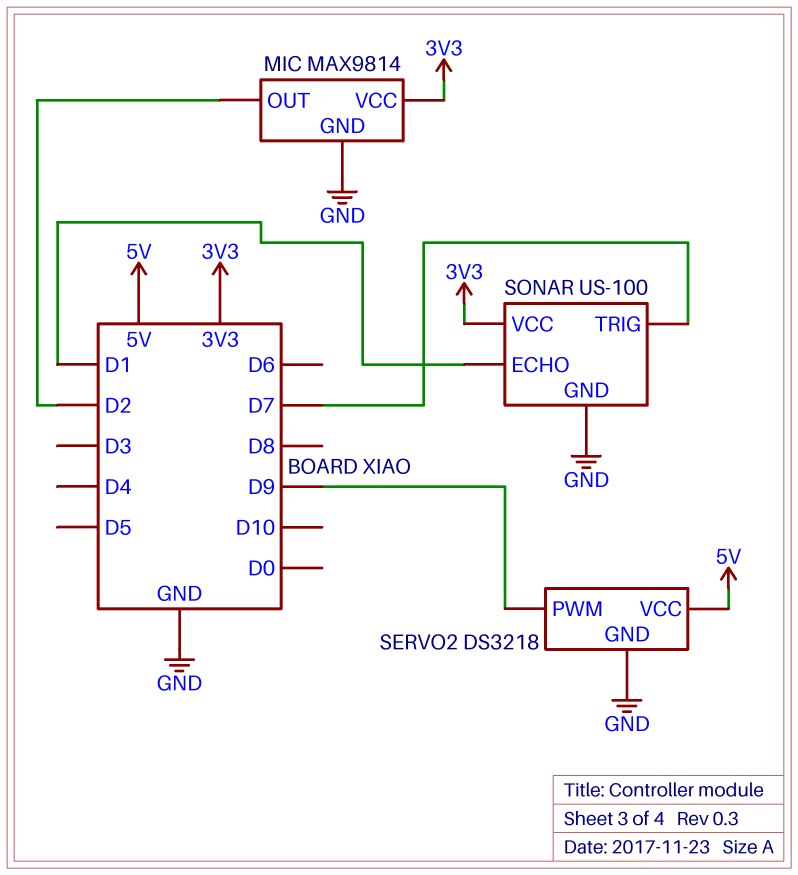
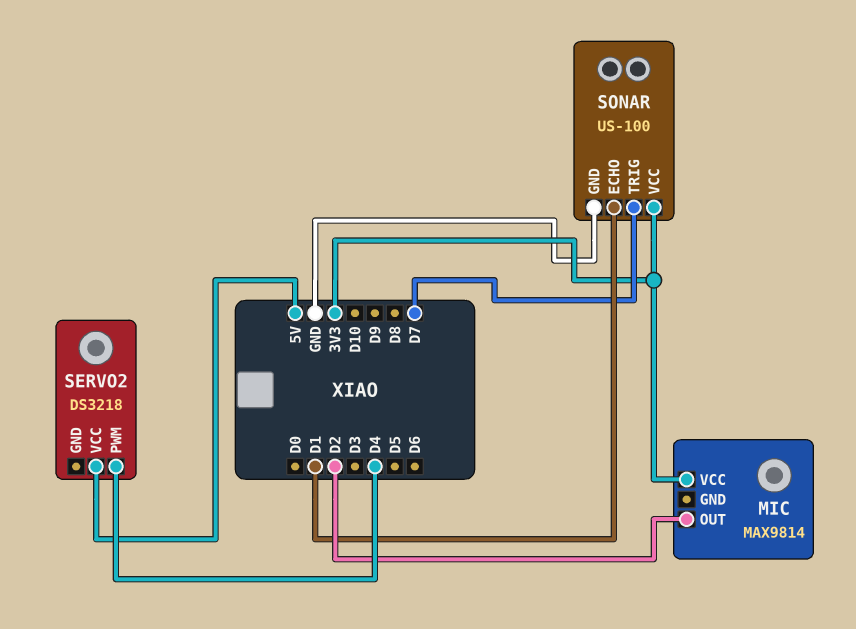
MIC pin GND: GND -> none
SERVO2 pin GND: GND -> none
SERVO2 pin PWM: D9 -> D4

